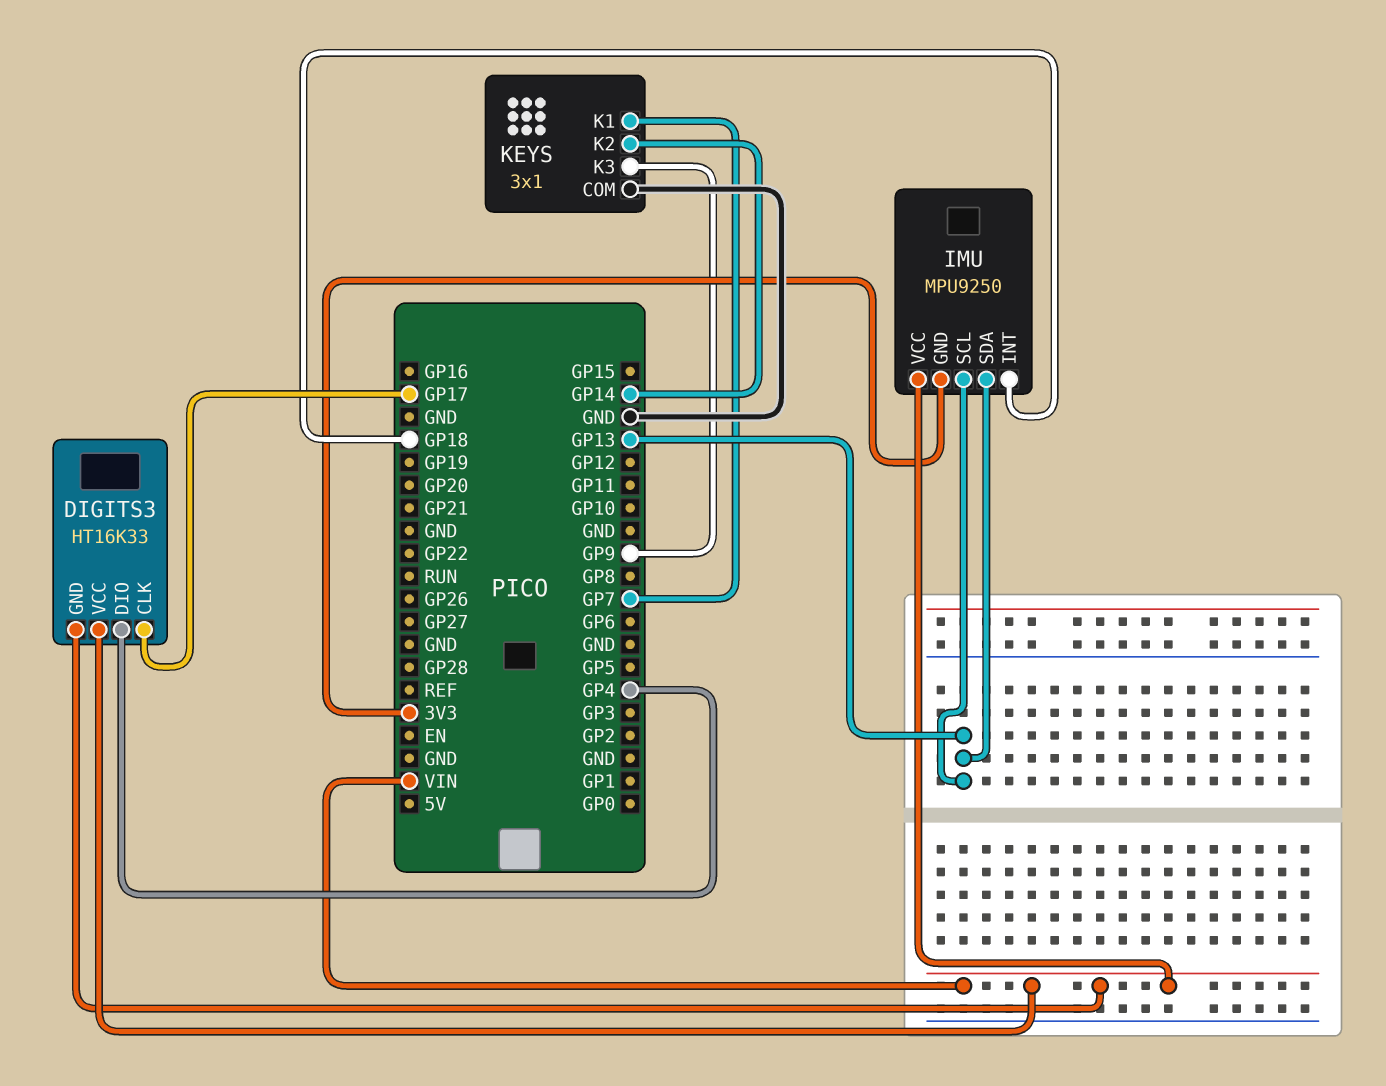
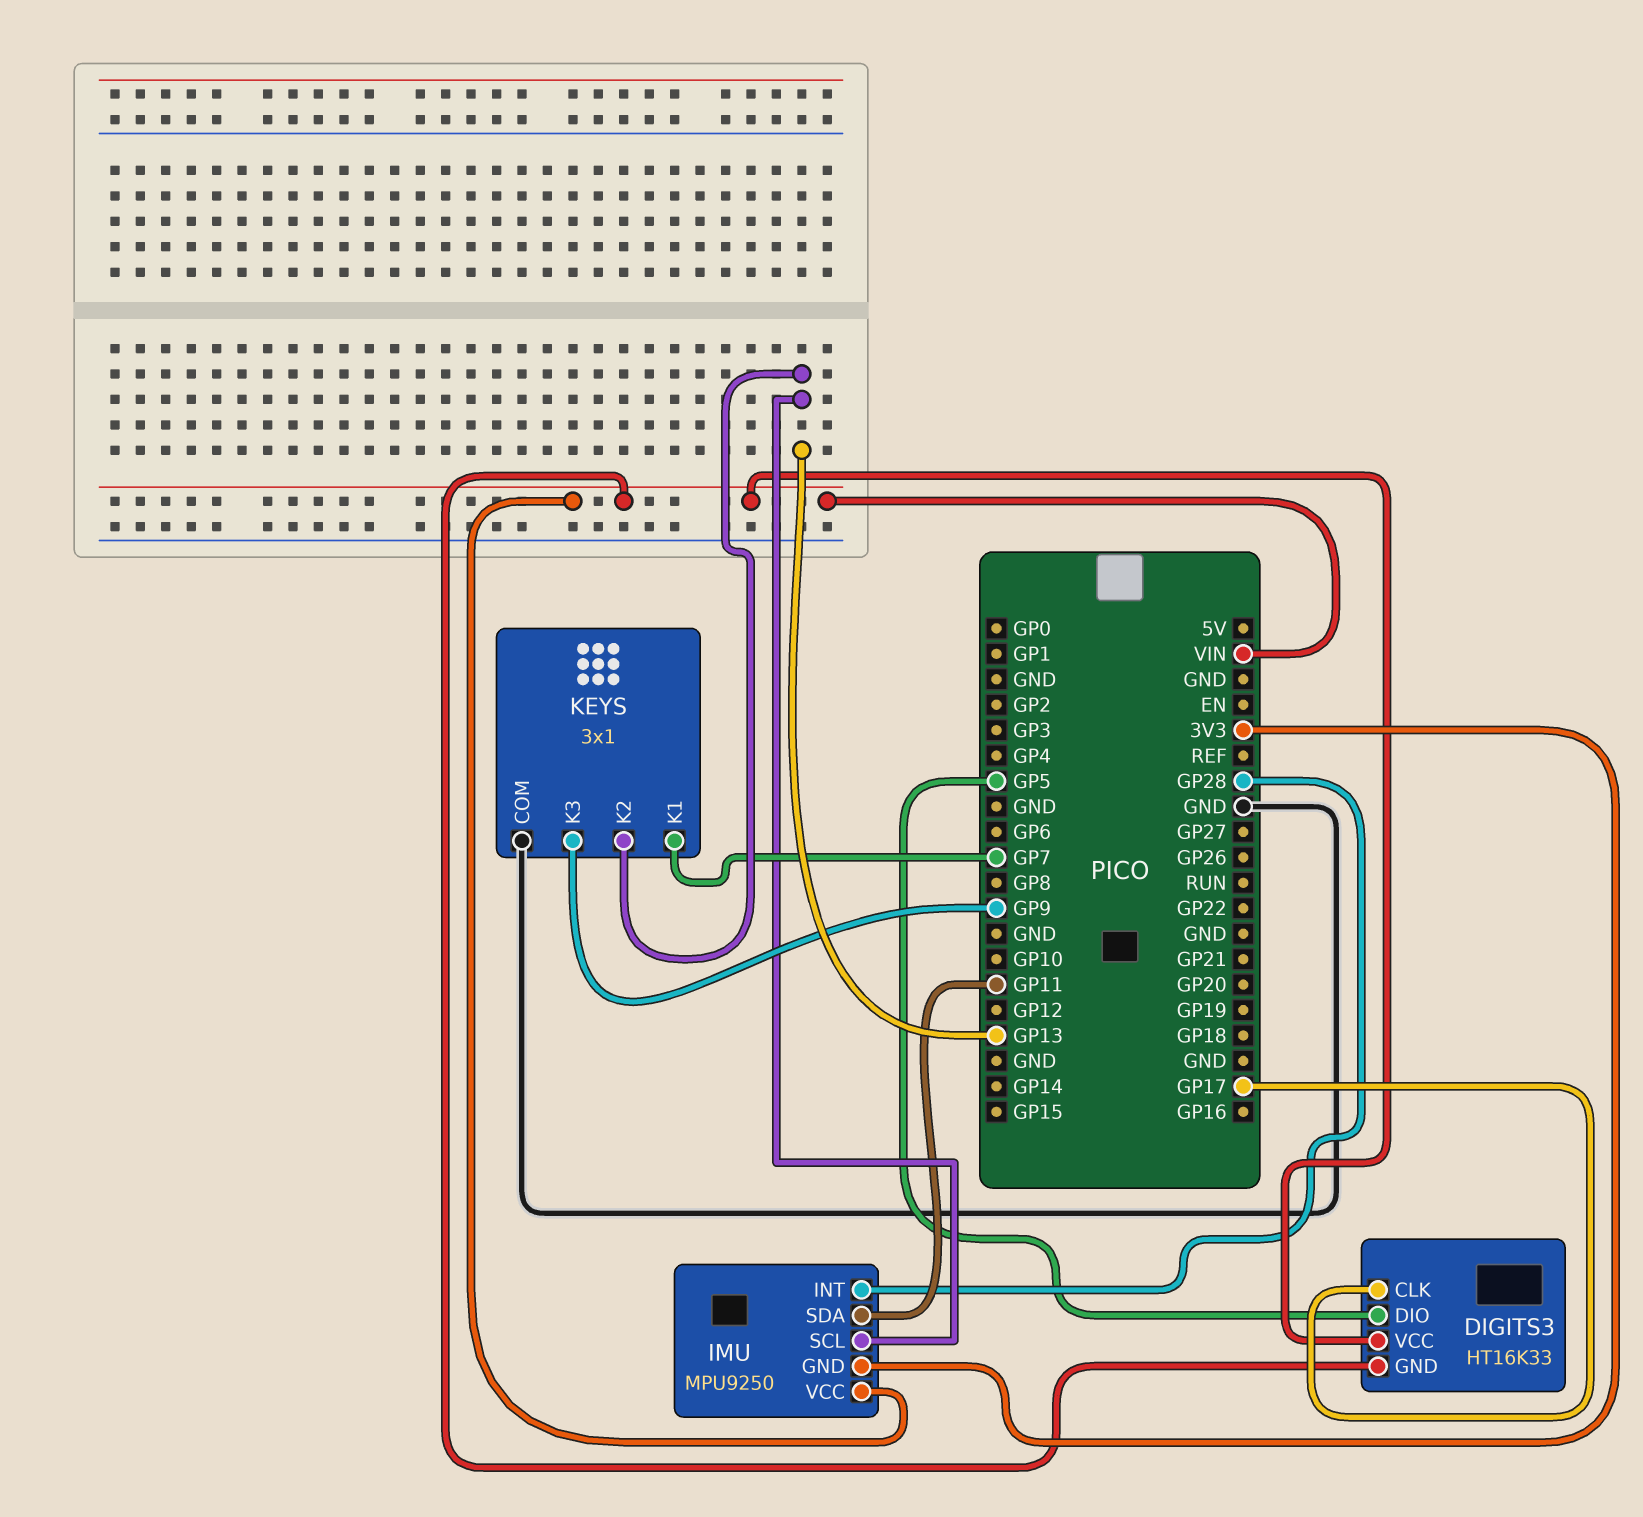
DIGITS3 pin DIO: GP4 -> GP5
IMU pin INT: GP18 -> GP28
IMU pin SDA: GP13 -> GP11
KEYS pin K2: GP14 -> GP13

